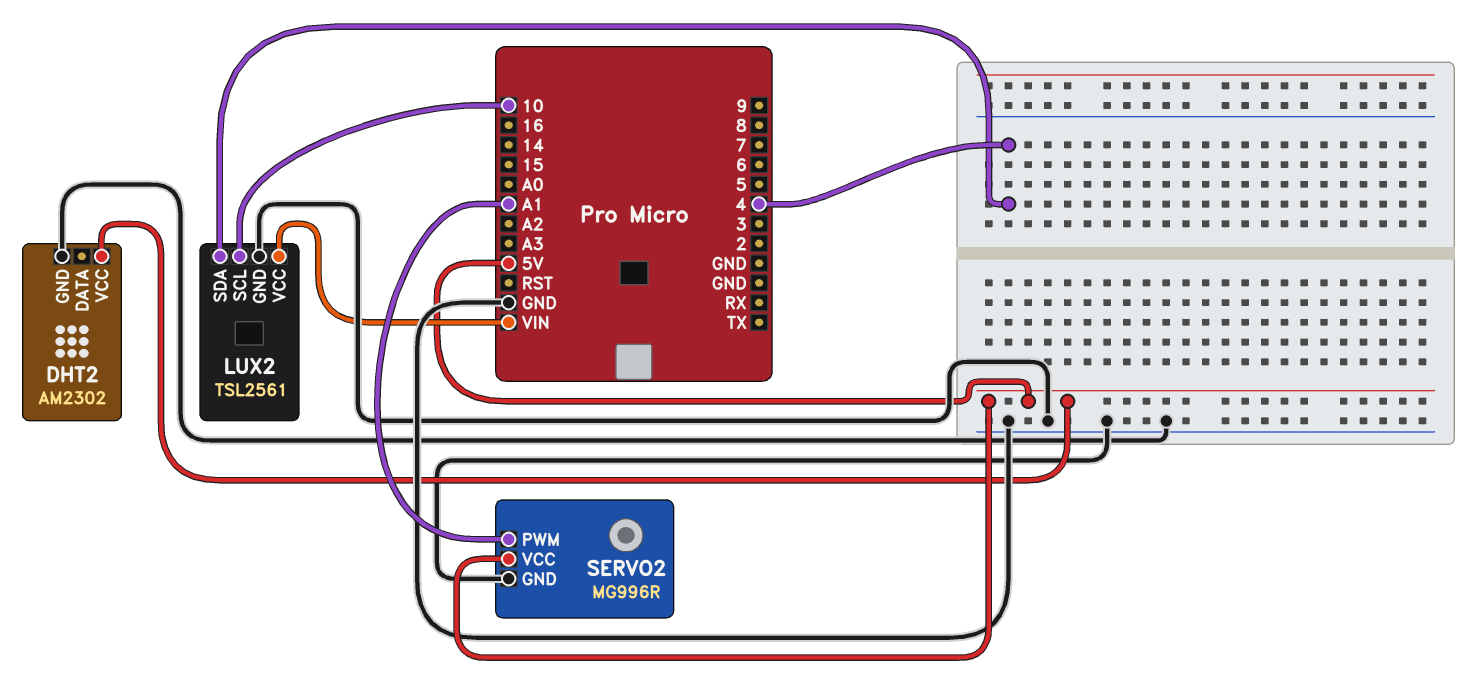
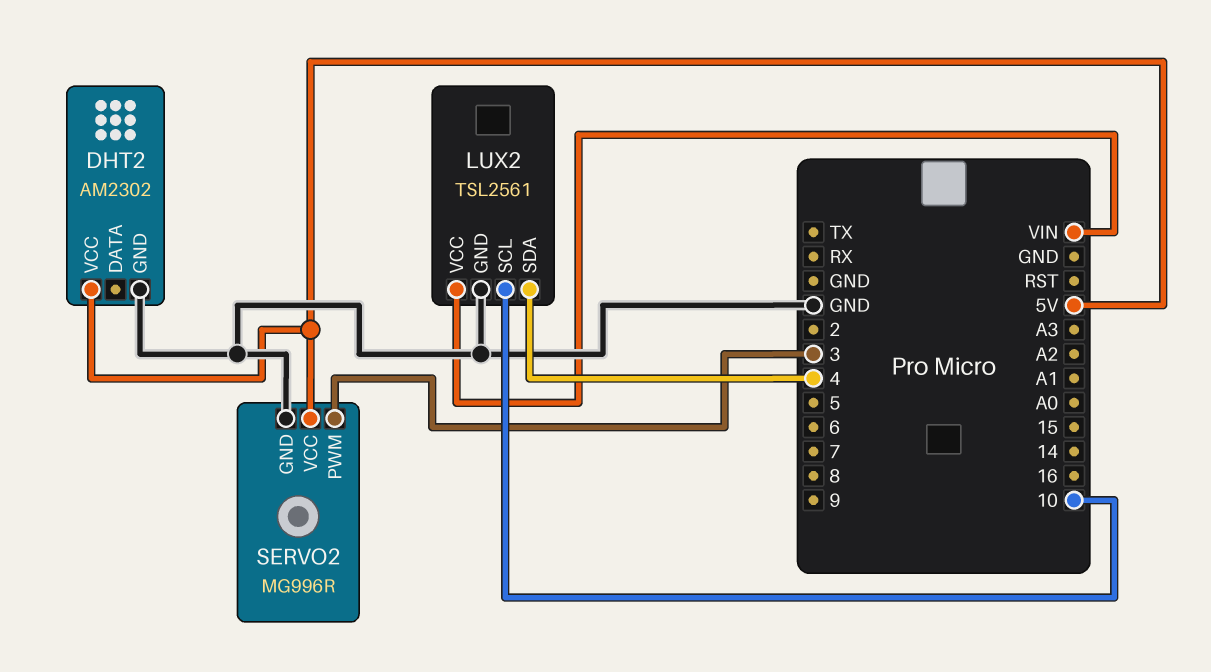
SERVO2 pin PWM: A1 -> 3

